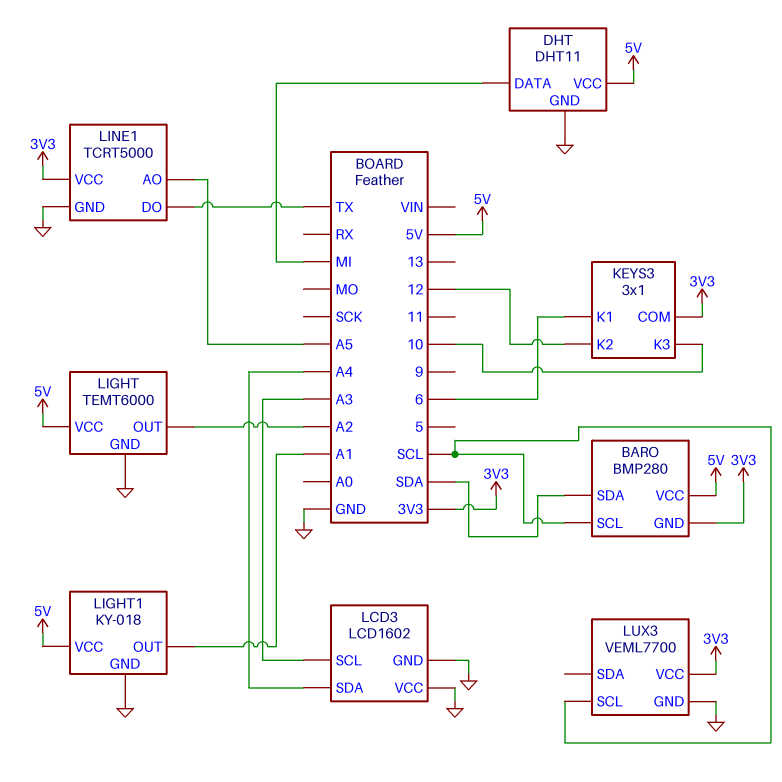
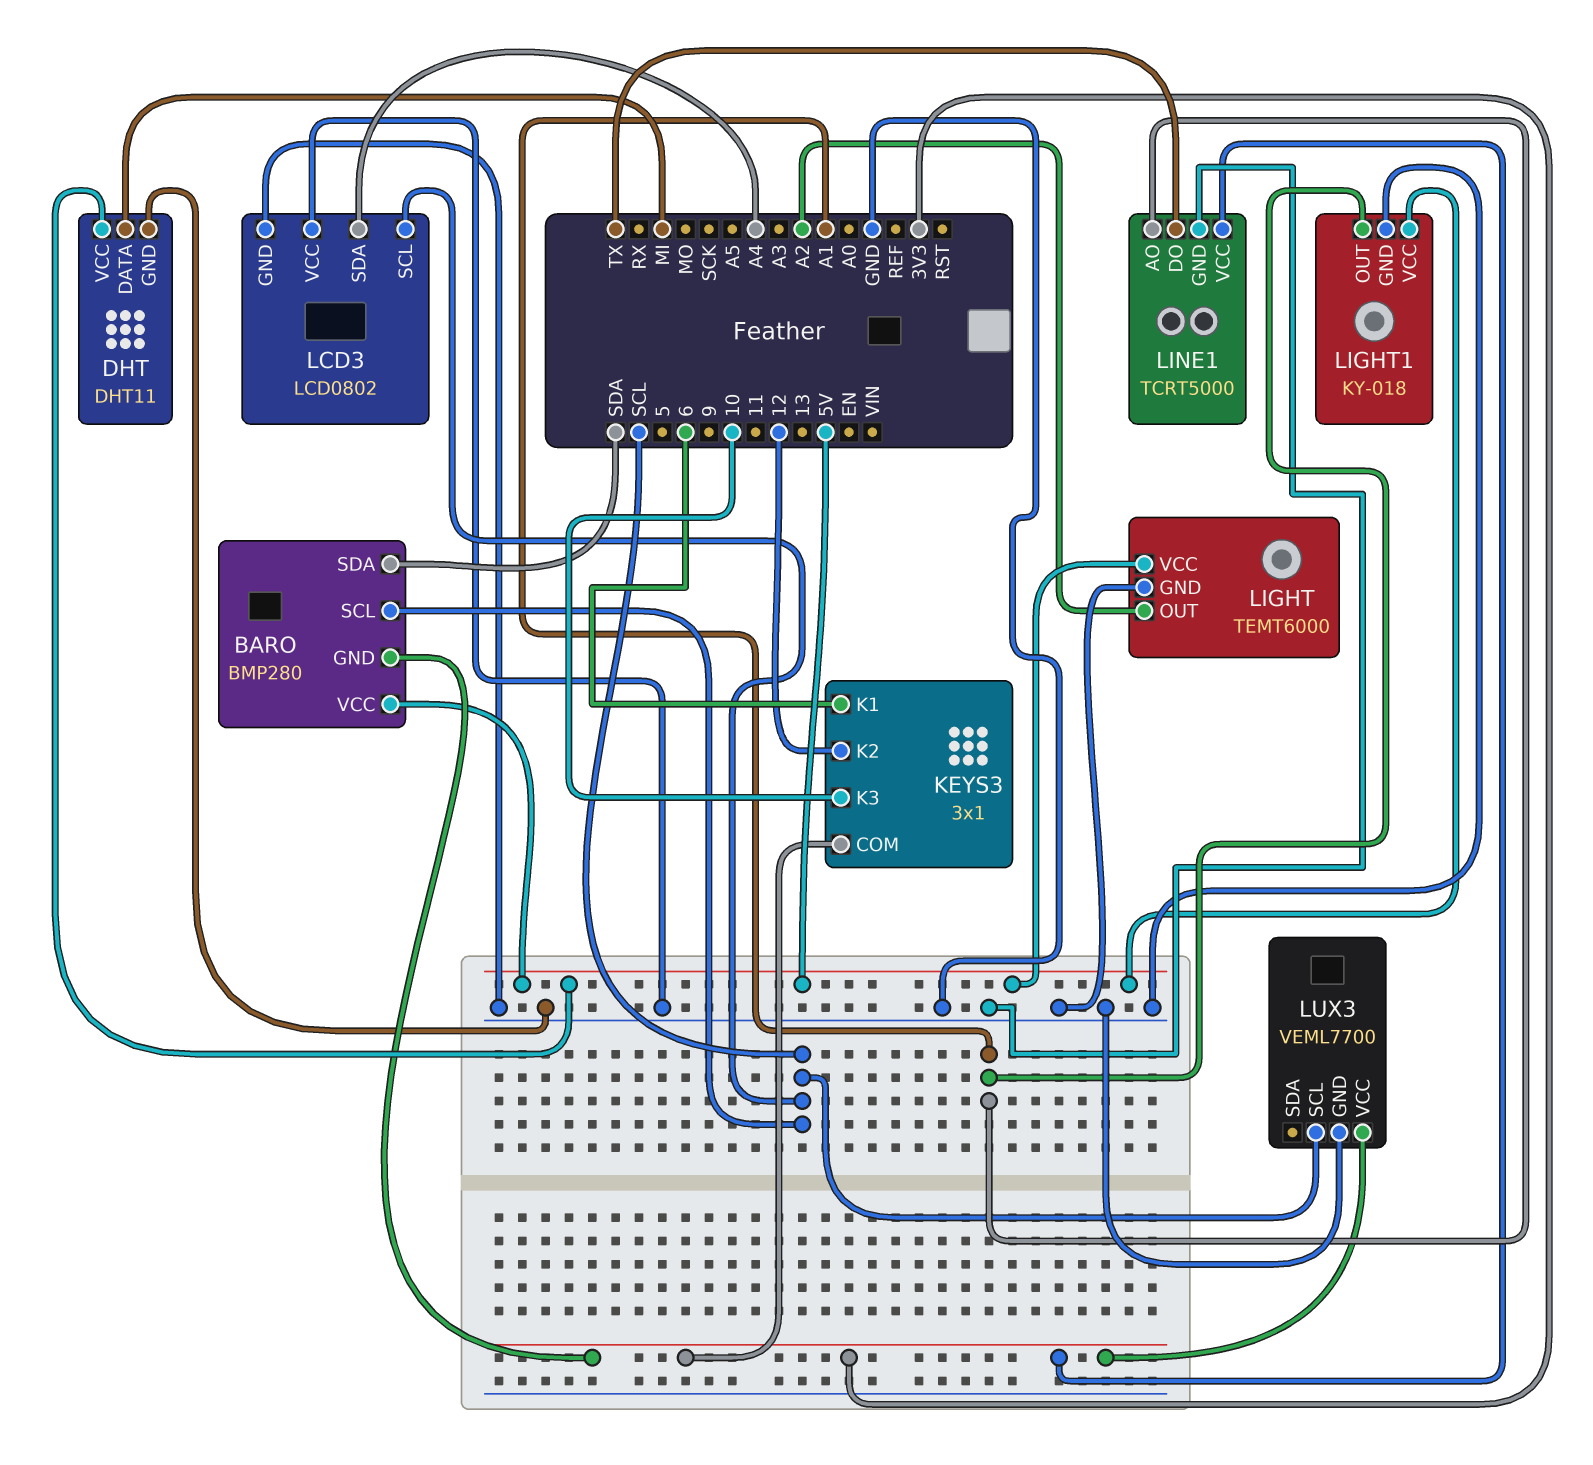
LCD3: LCD1602 -> LCD0802
LCD3 pin SCL: A3 -> SCL
LINE1 pin AO: A5 -> A1

